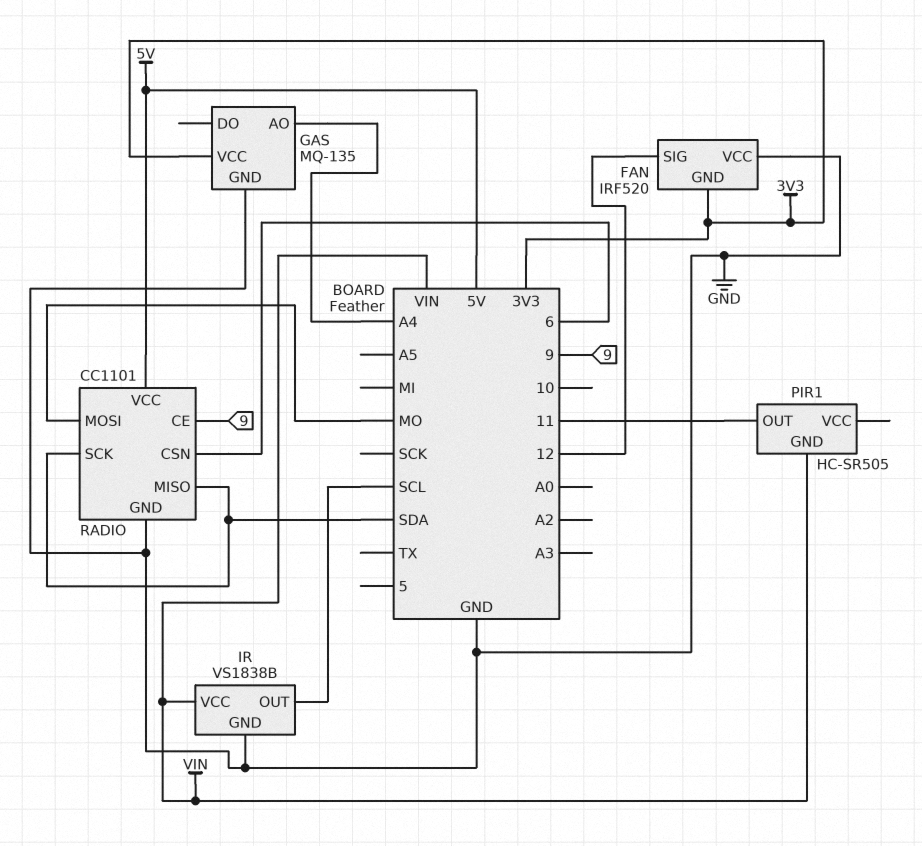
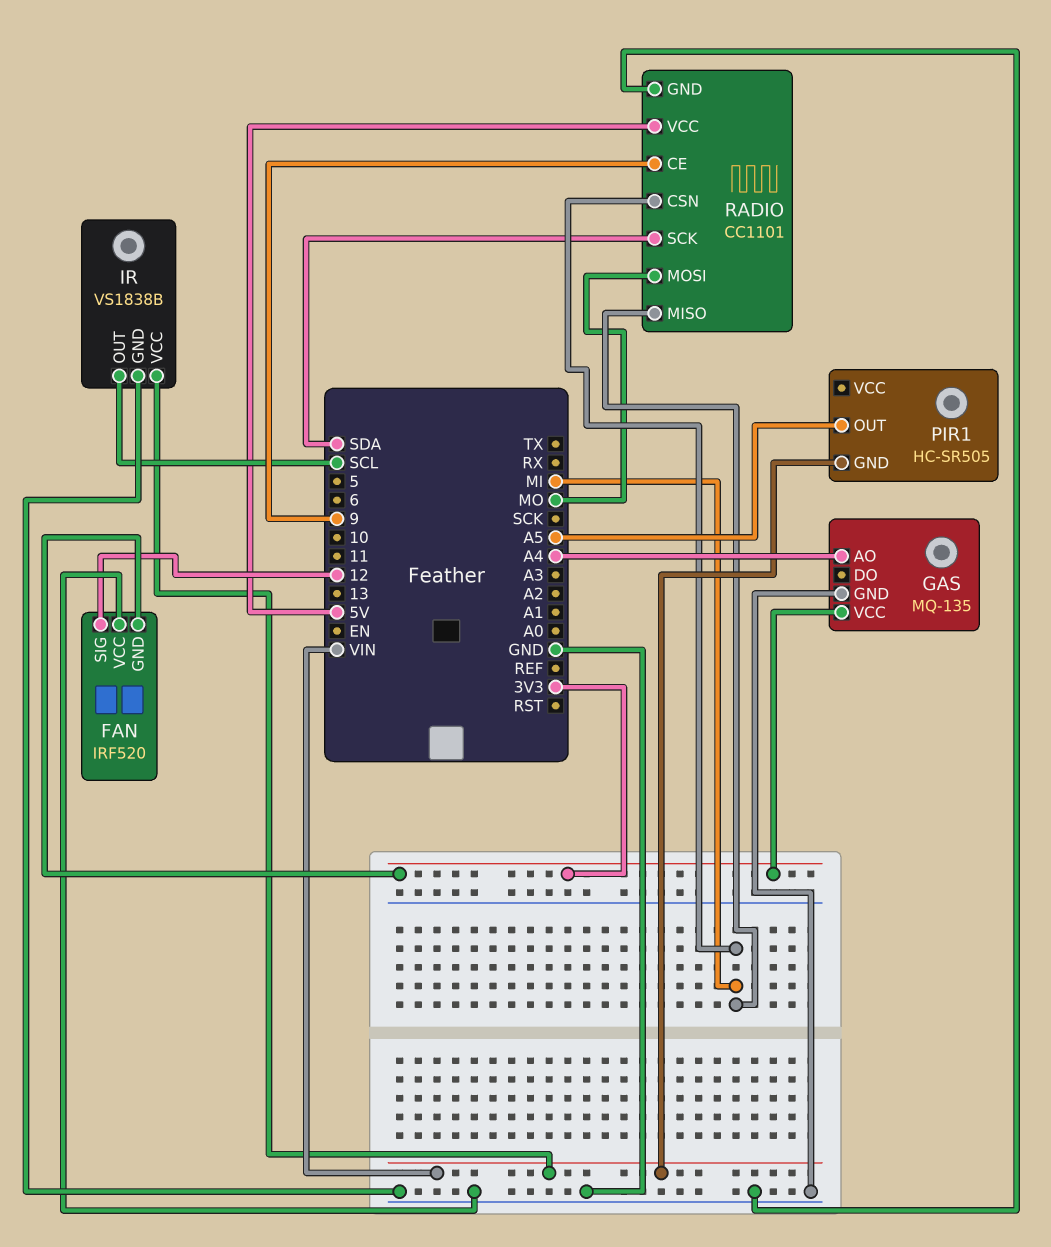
PIR1 pin OUT: 11 -> A5
RADIO pin CSN: 6 -> MI
RADIO pin MISO: SDA -> MI

